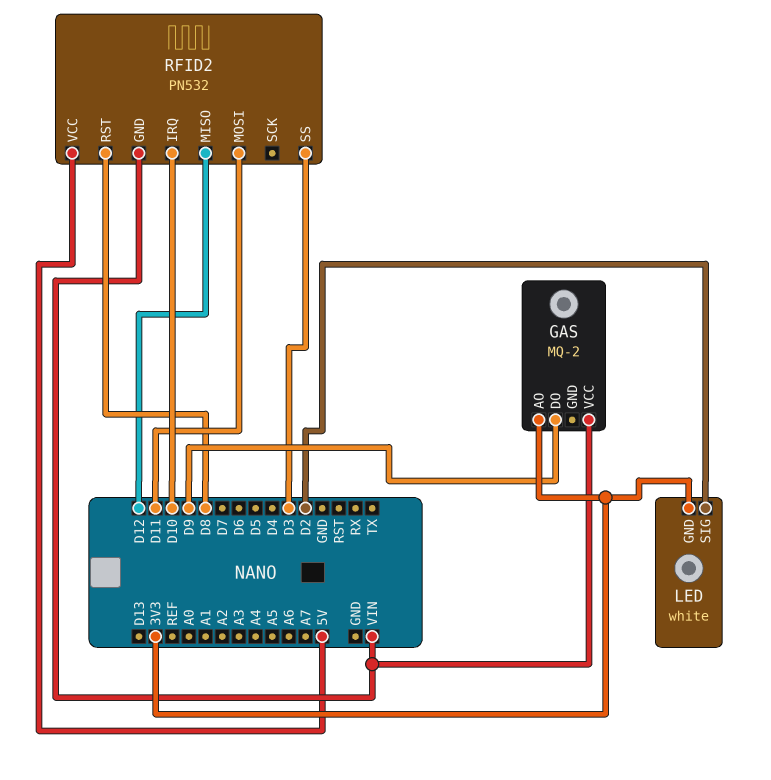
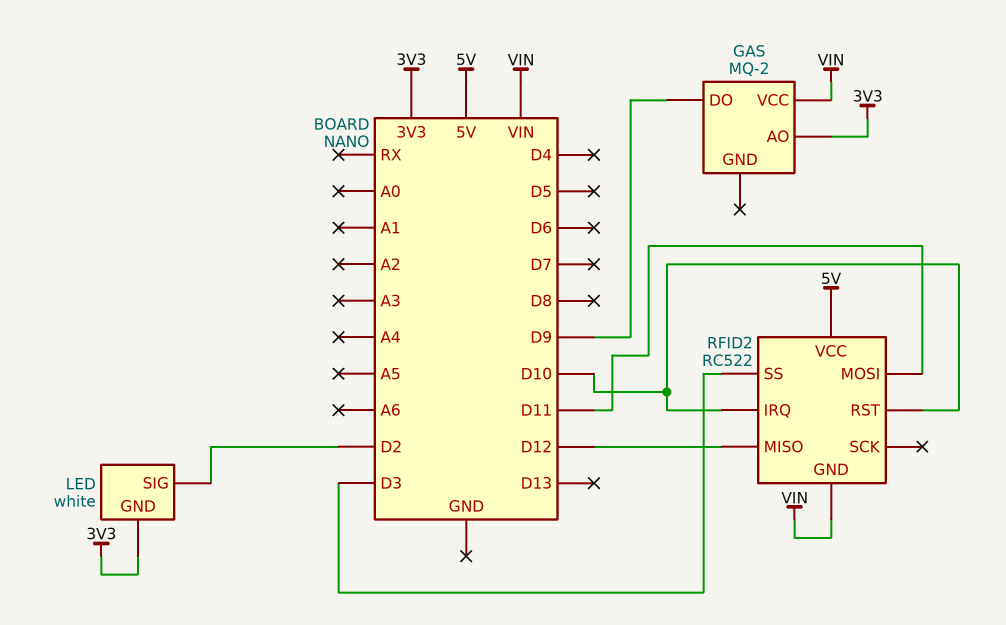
RFID2: PN532 -> RC522
RFID2 pin RST: D8 -> D10

